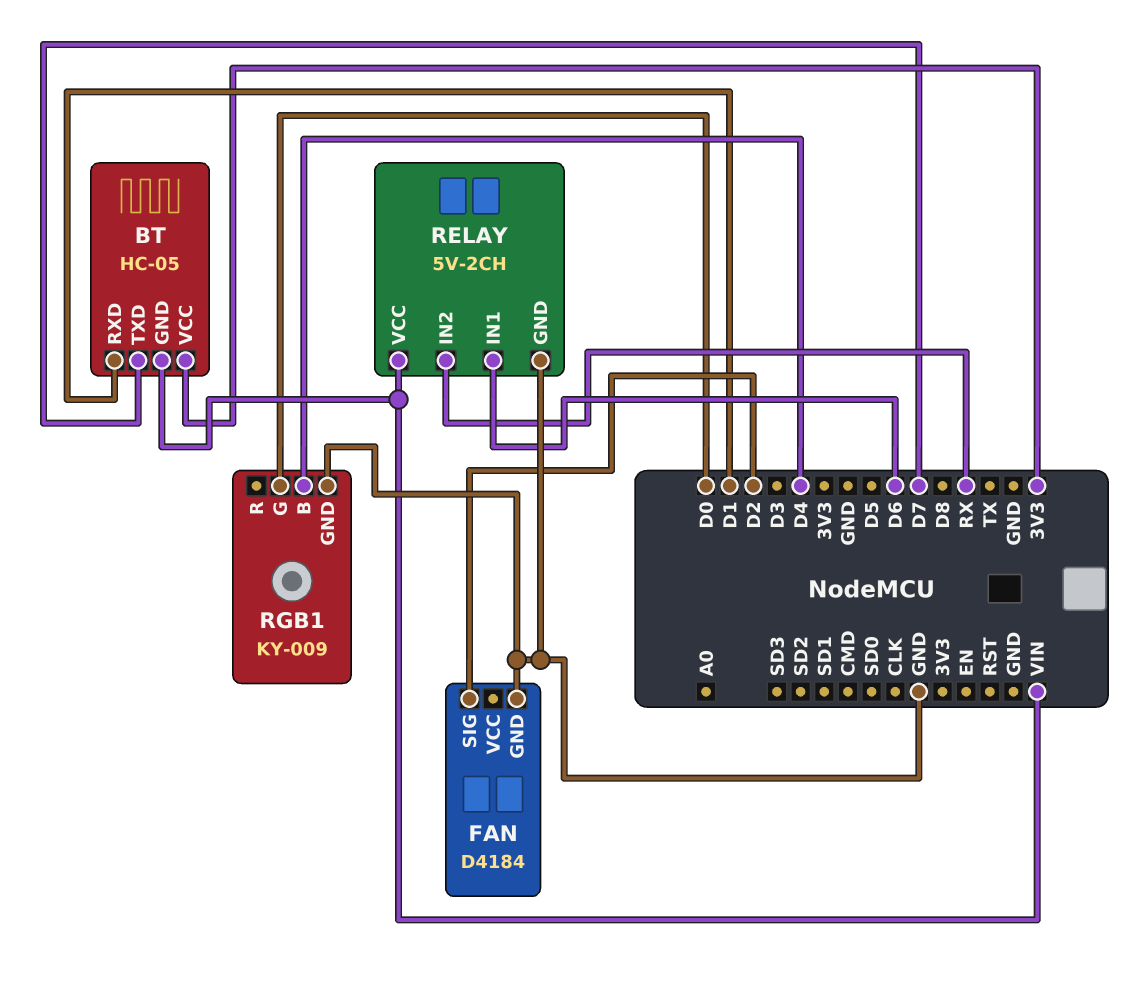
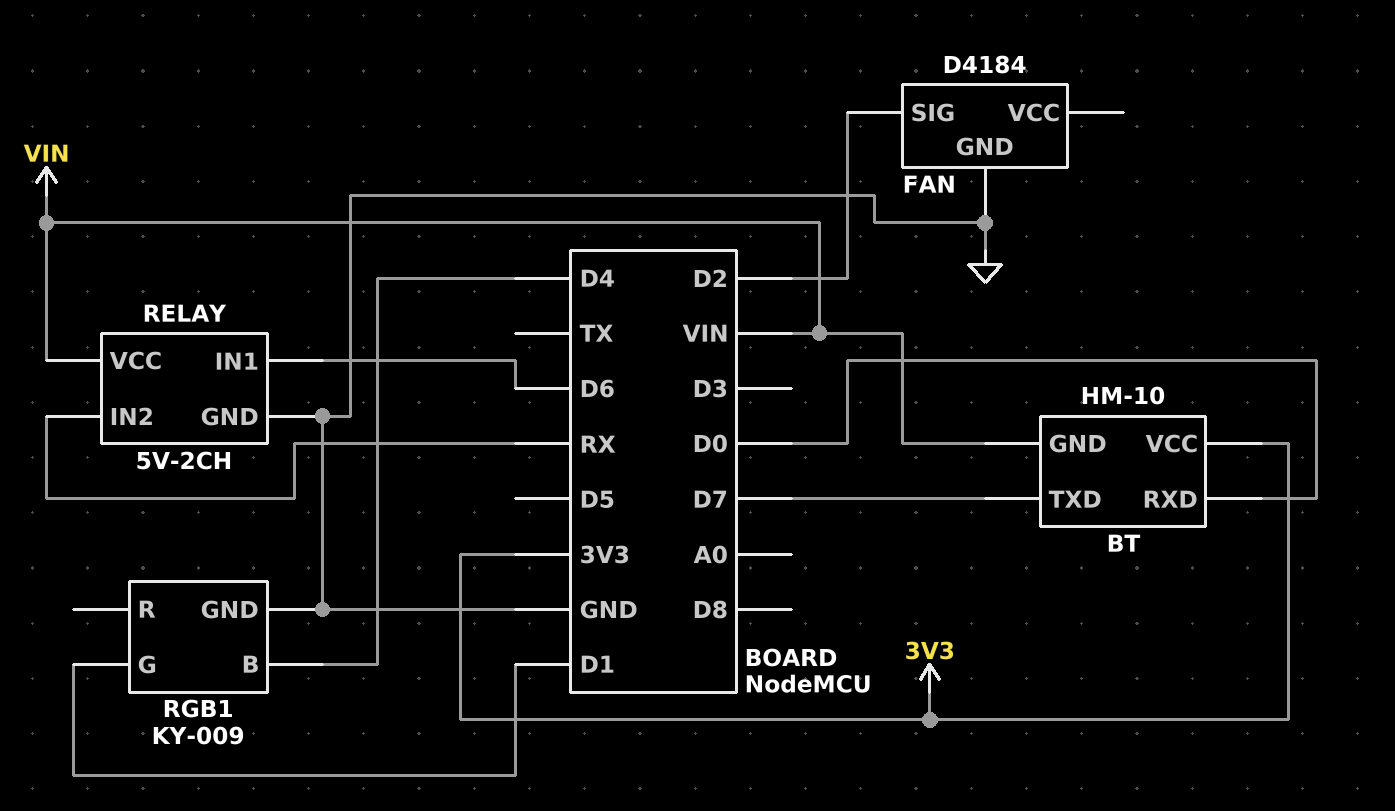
BT: HC-05 -> HM-10
BT pin RXD: D1 -> D0
RGB1 pin G: D0 -> D1

